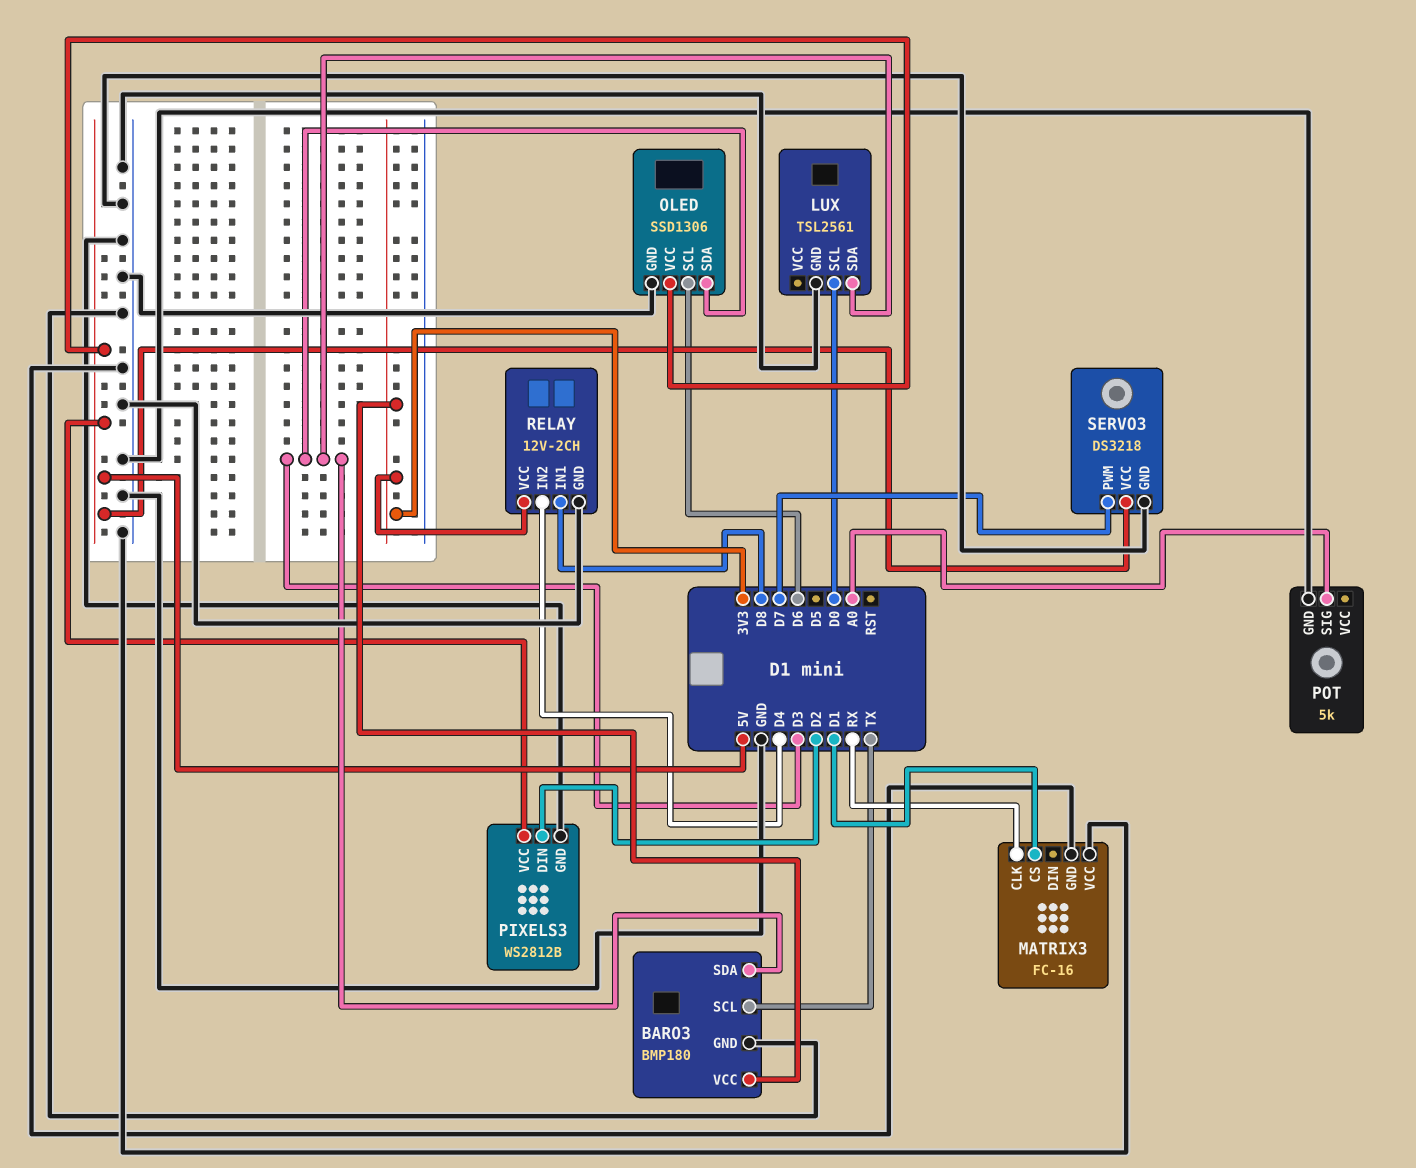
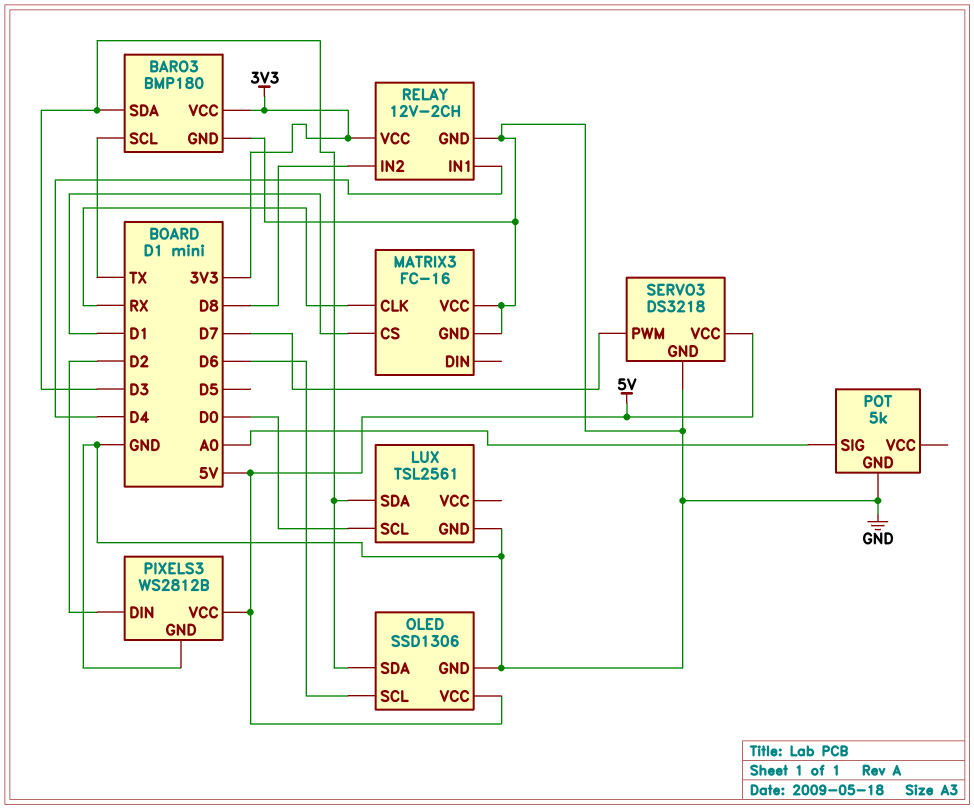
RELAY pin IN1: D8 -> D4
RELAY pin IN2: D4 -> D8

